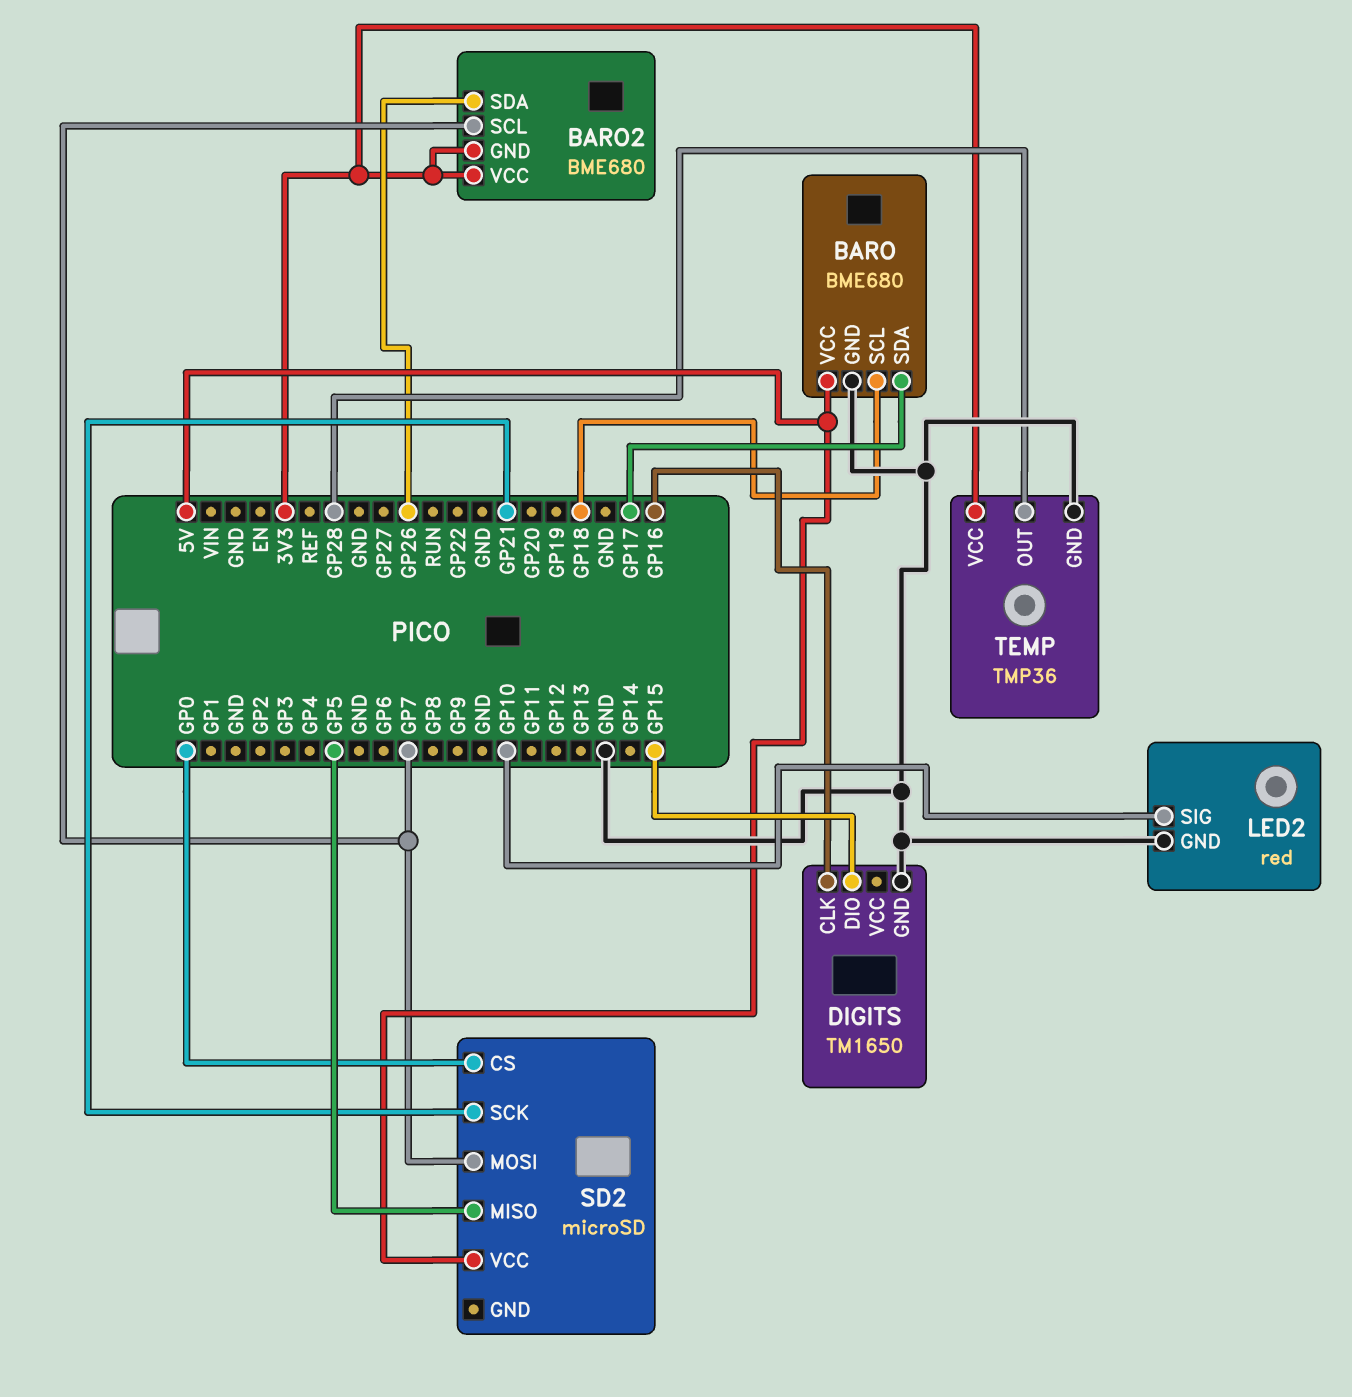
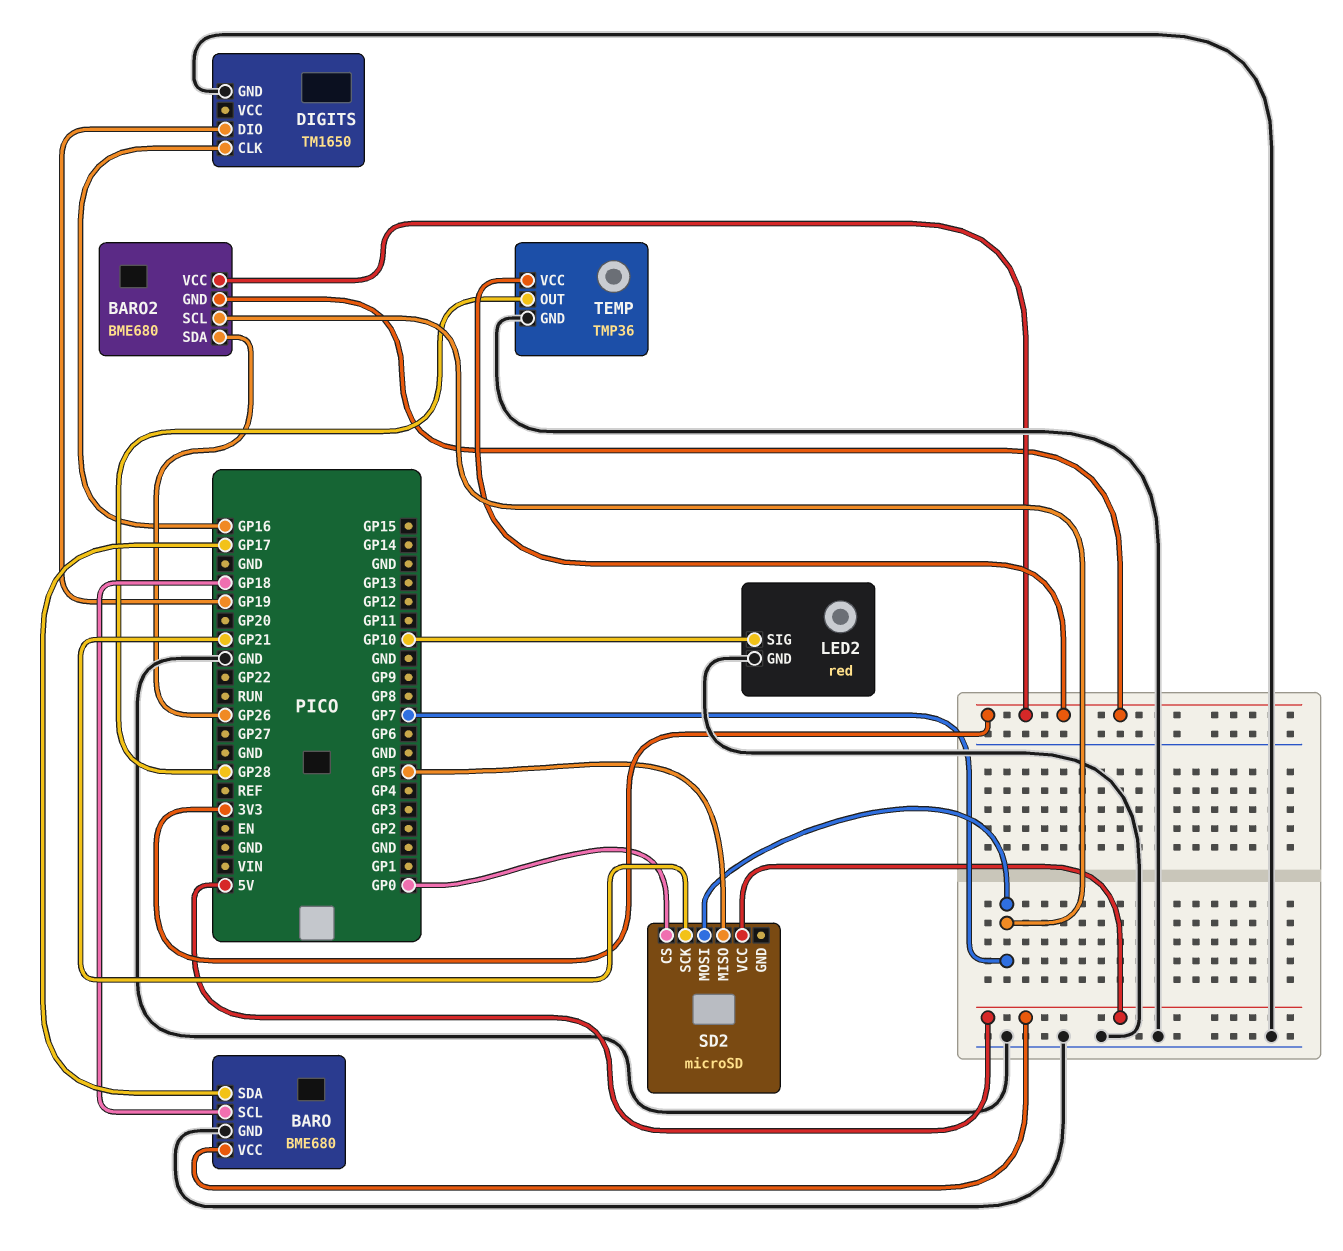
DIGITS pin DIO: GP15 -> GP19

